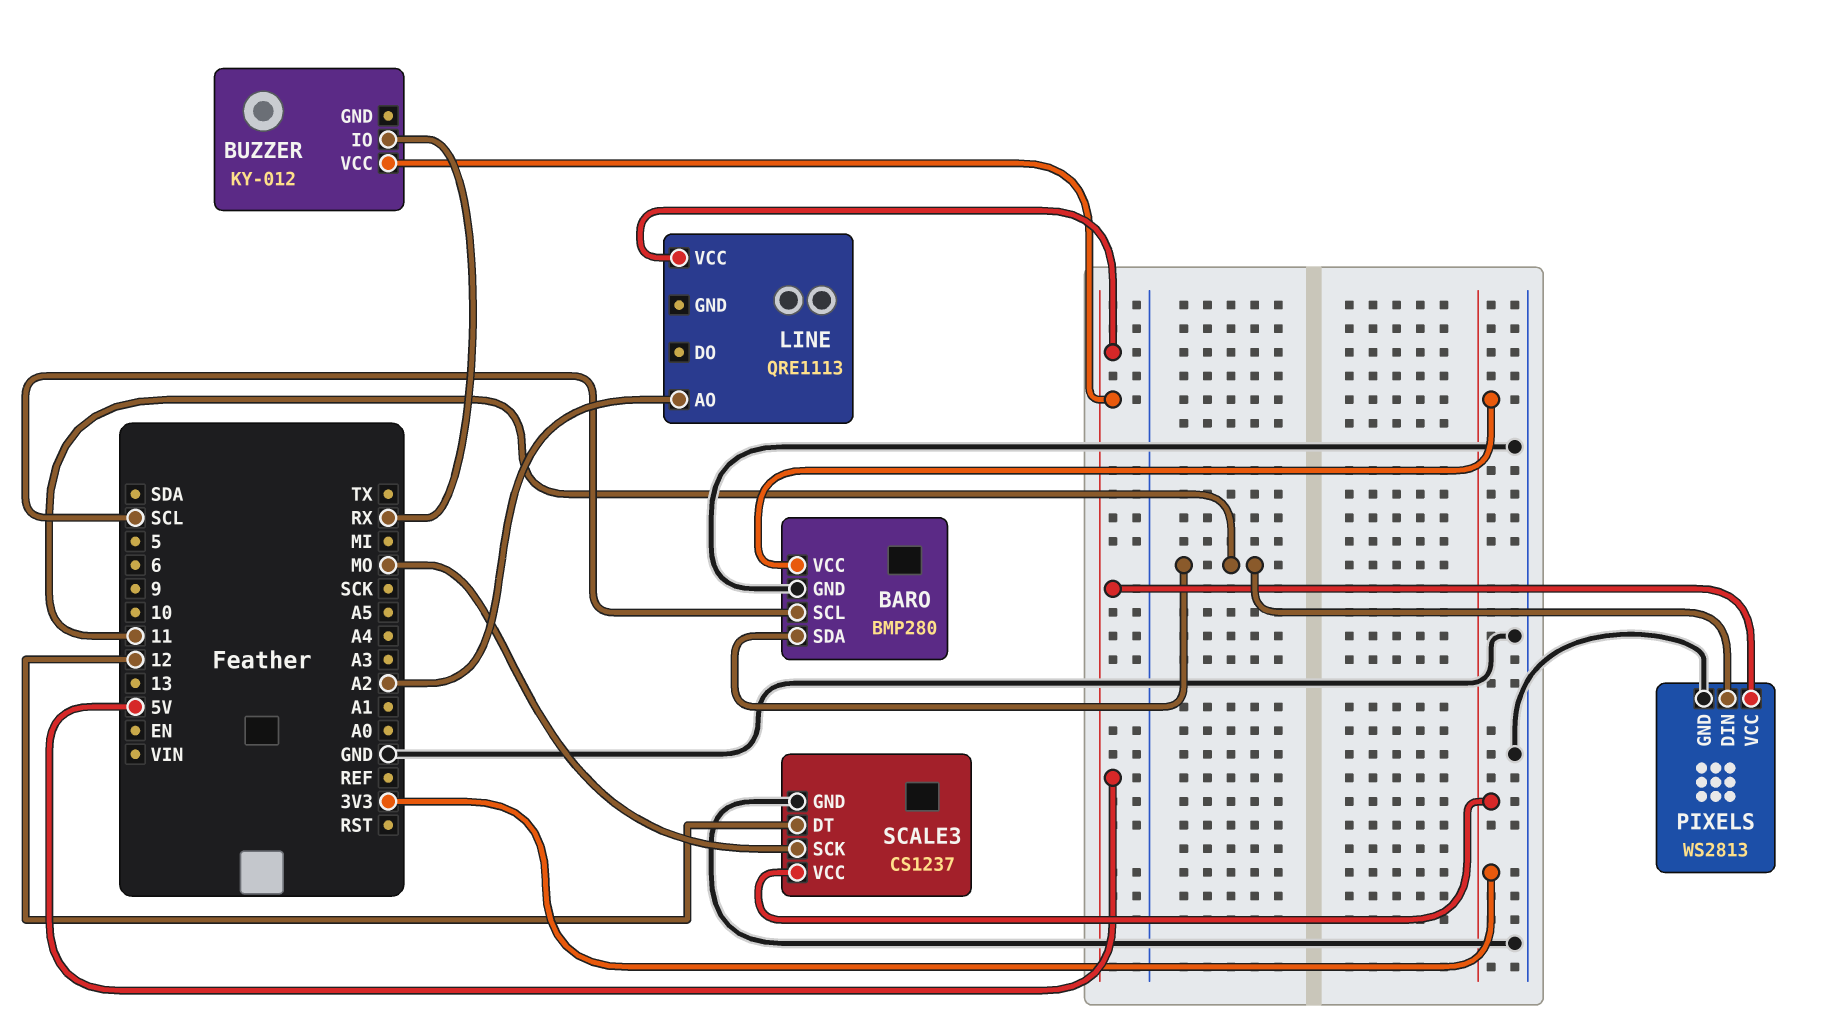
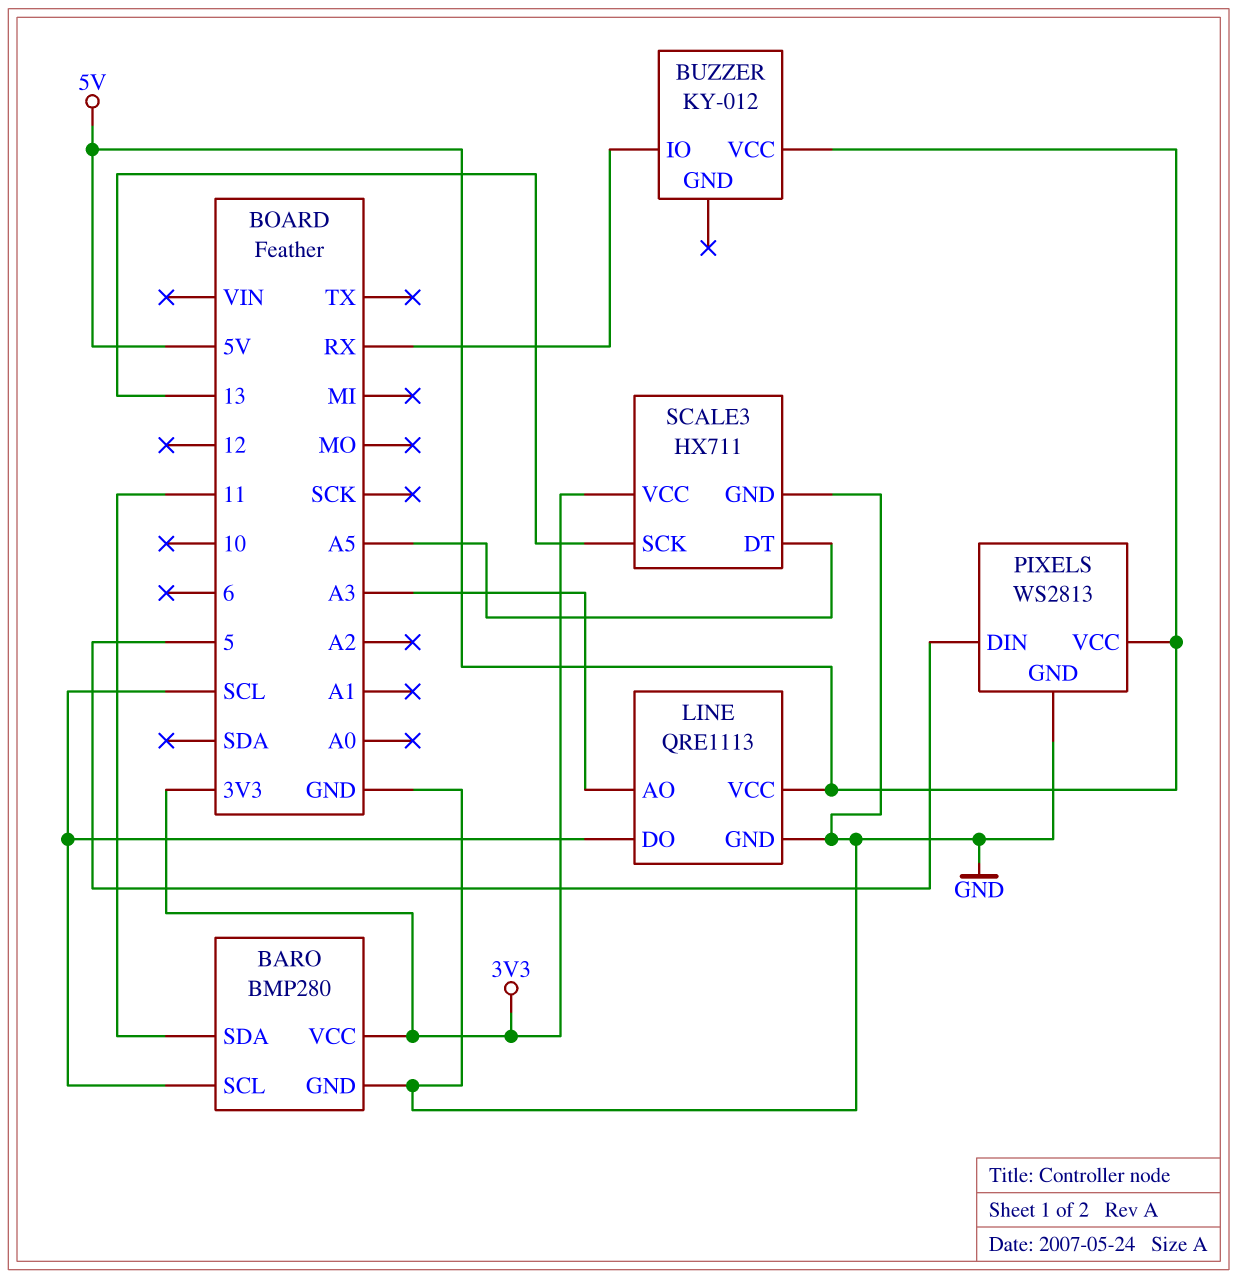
LINE pin AO: A2 -> A3
LINE pin DO: none -> SCL
LINE pin GND: none -> GND
PIXELS pin DIN: 11 -> 5
SCALE3: CS1237 -> HX711
SCALE3 pin DT: 12 -> A5
SCALE3 pin SCK: MO -> 13

